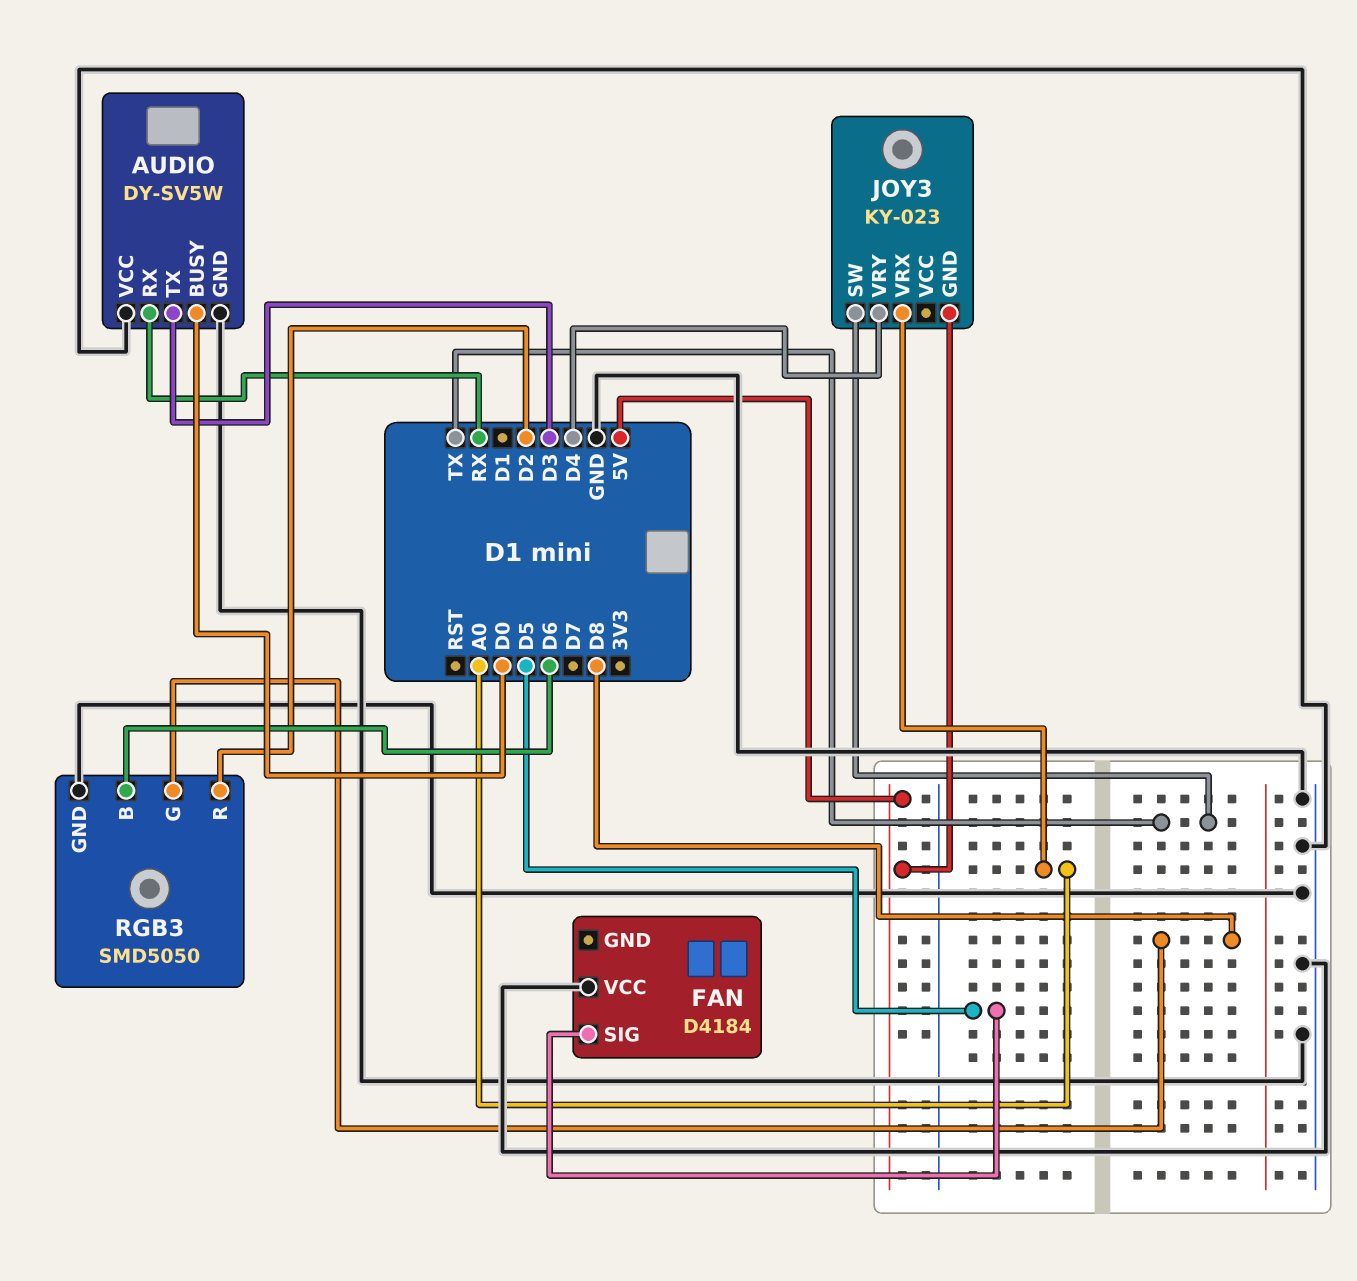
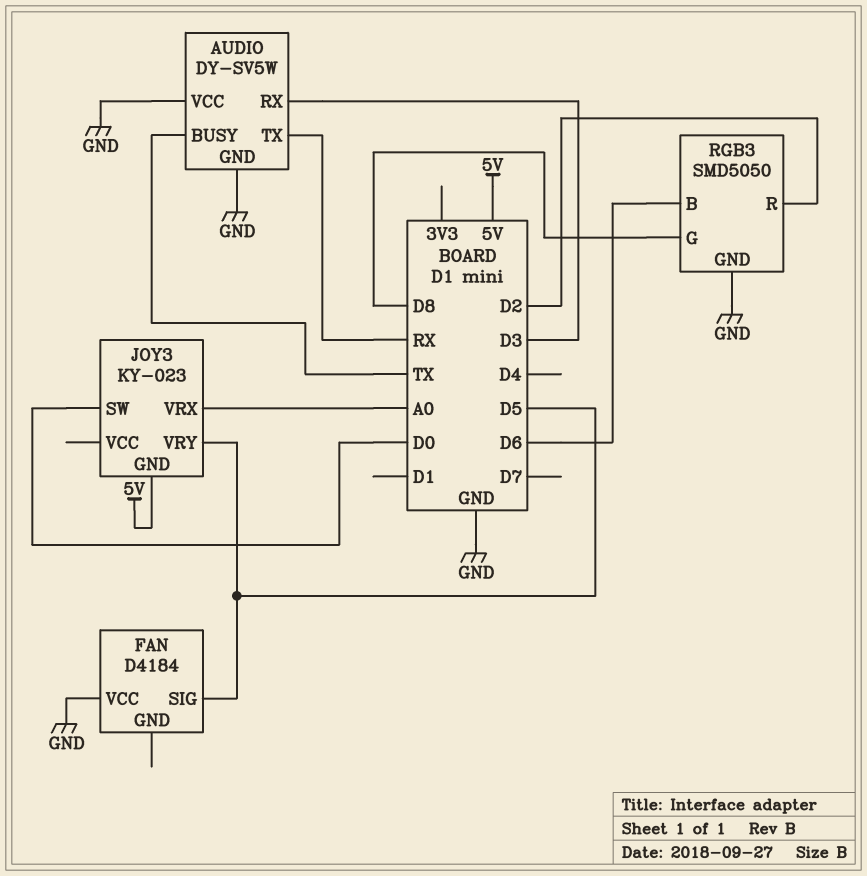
AUDIO pin BUSY: D0 -> TX
AUDIO pin RX: RX -> D3
AUDIO pin TX: D3 -> RX
JOY3 pin SW: TX -> D0
JOY3 pin VRY: D4 -> D5

